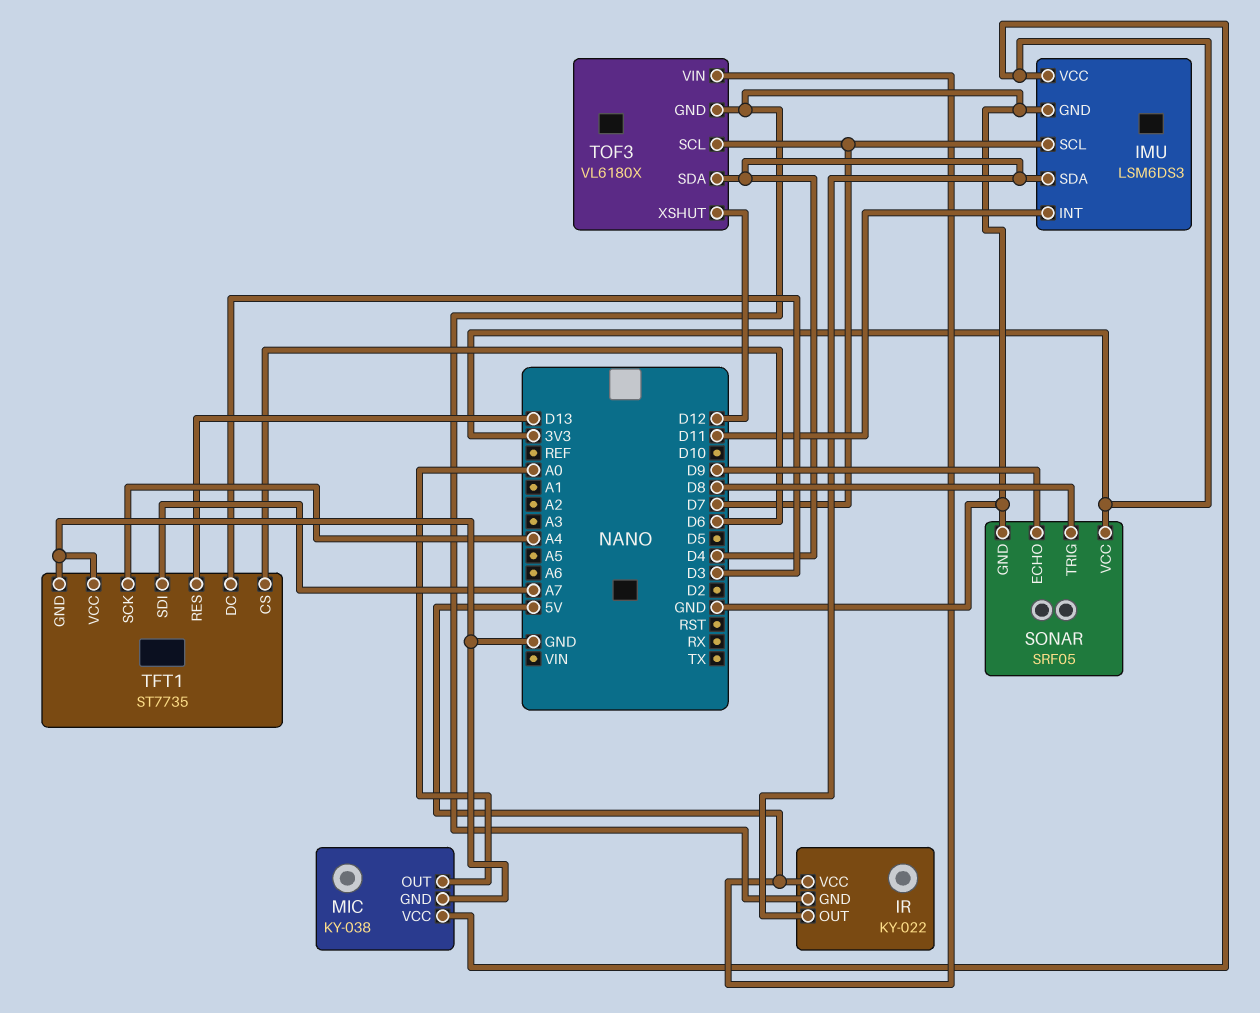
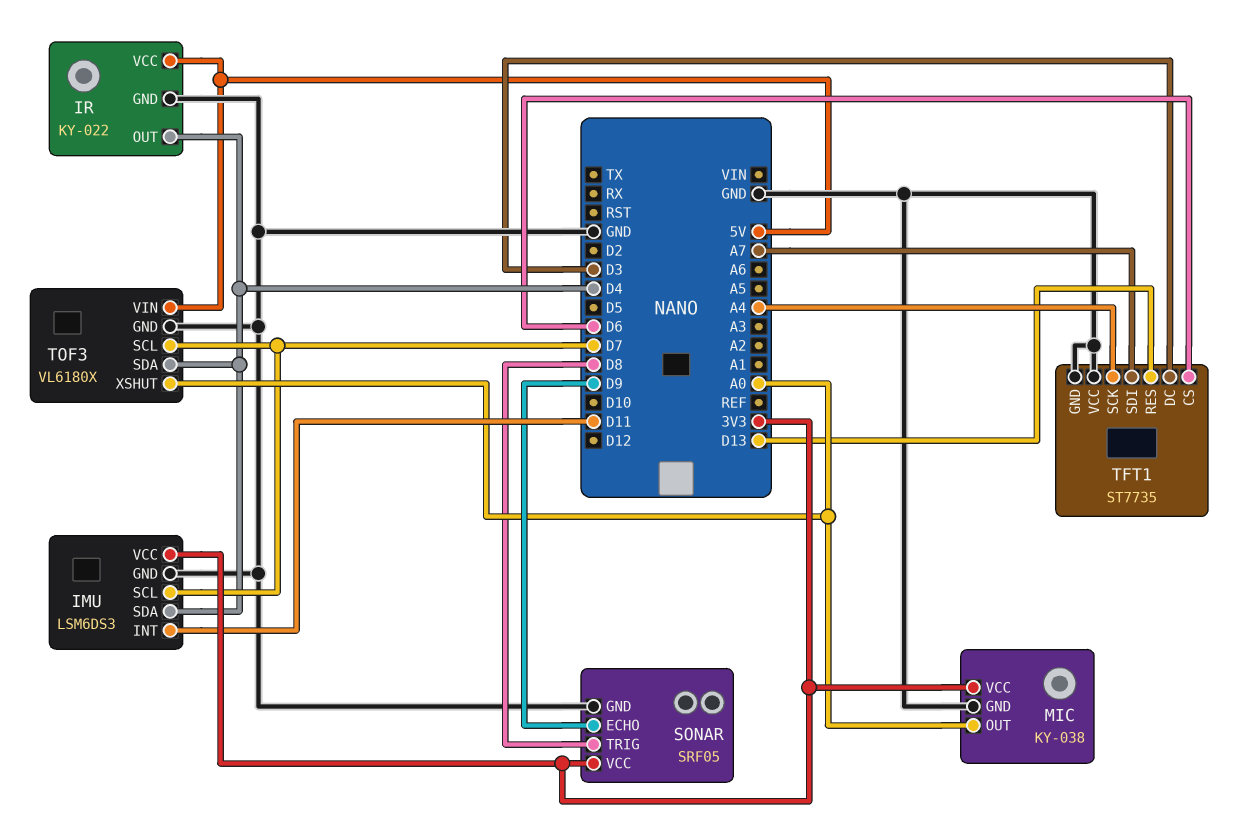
TOF3 pin XSHUT: D12 -> A0

